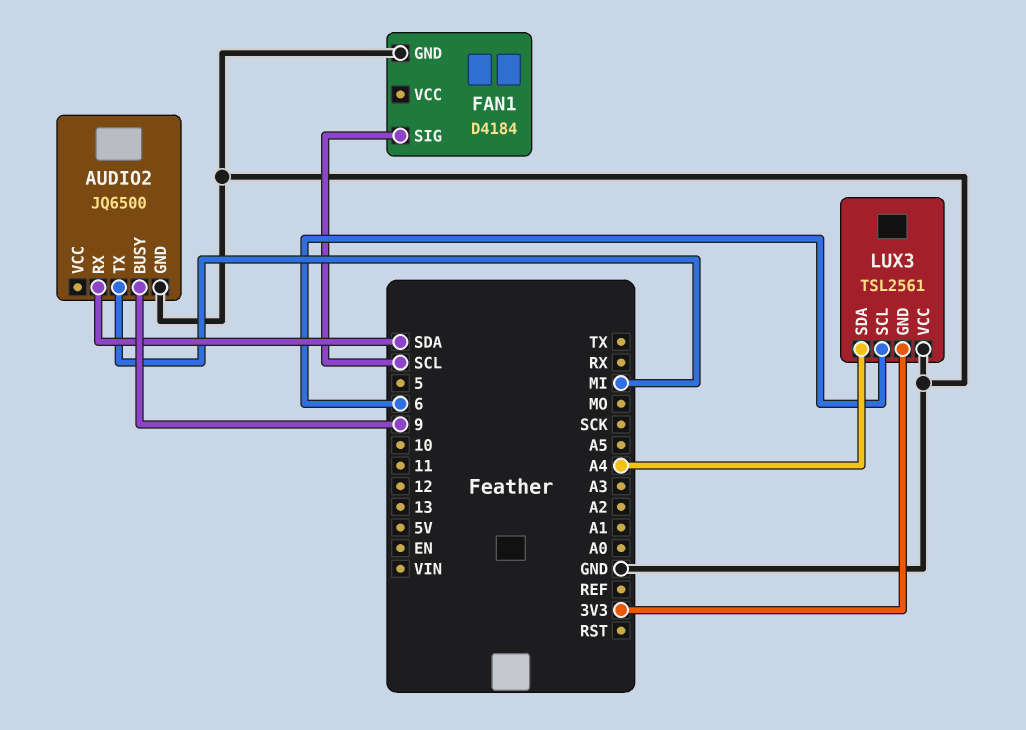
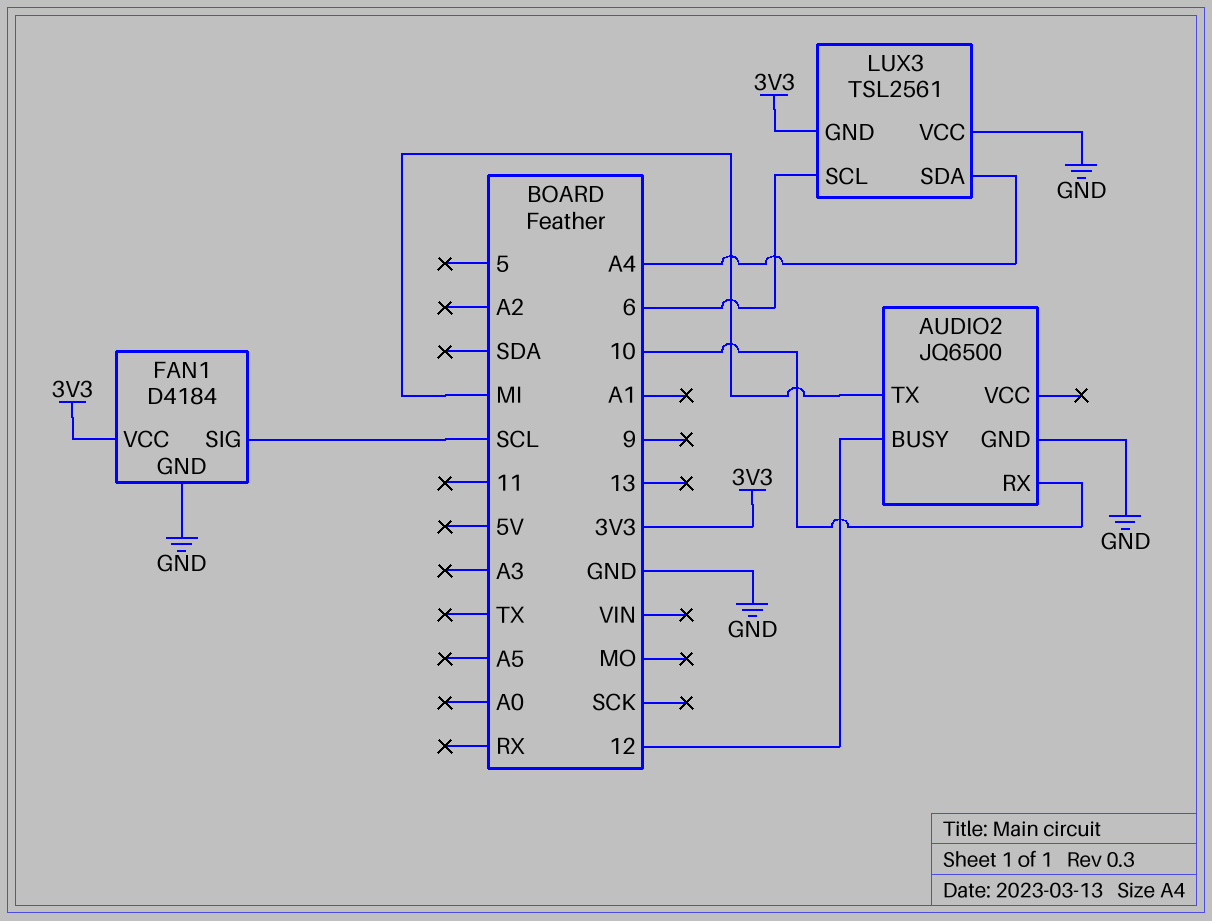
AUDIO2 pin BUSY: 9 -> 12
AUDIO2 pin RX: SDA -> 10
FAN1 pin VCC: none -> 3V3

